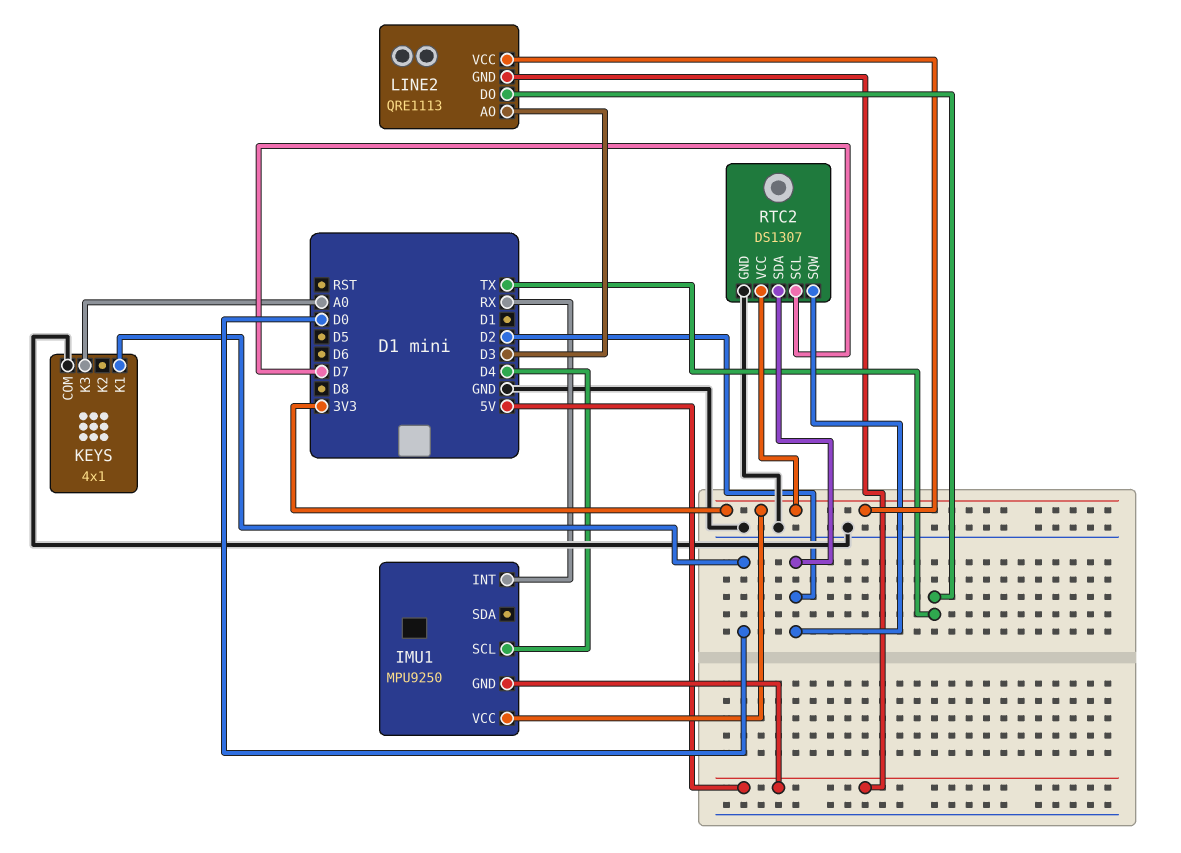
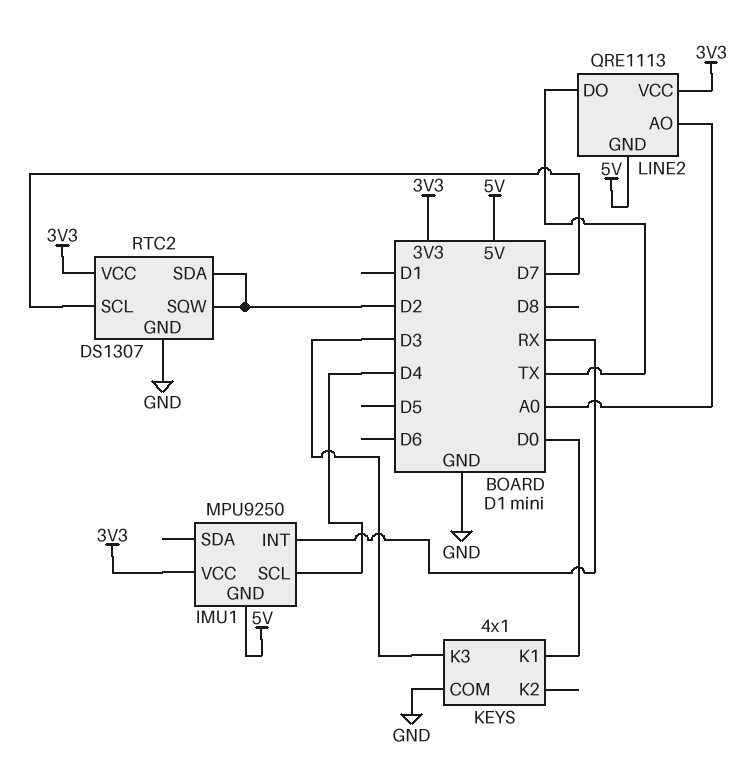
KEYS pin K3: A0 -> D3
LINE2 pin AO: D3 -> A0

